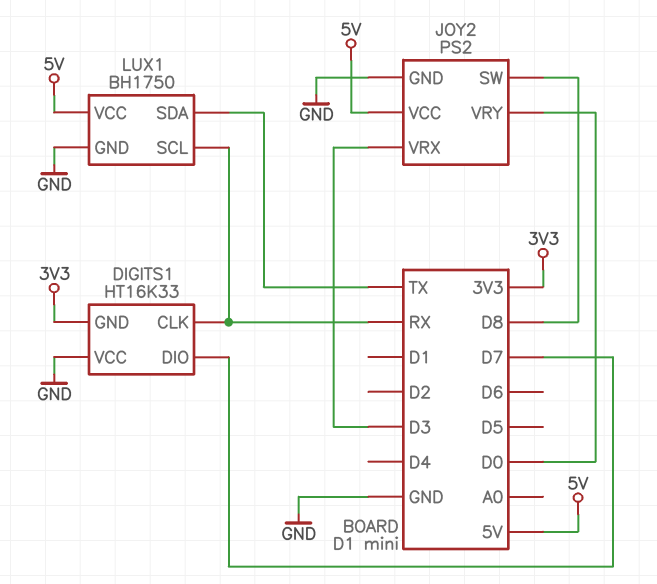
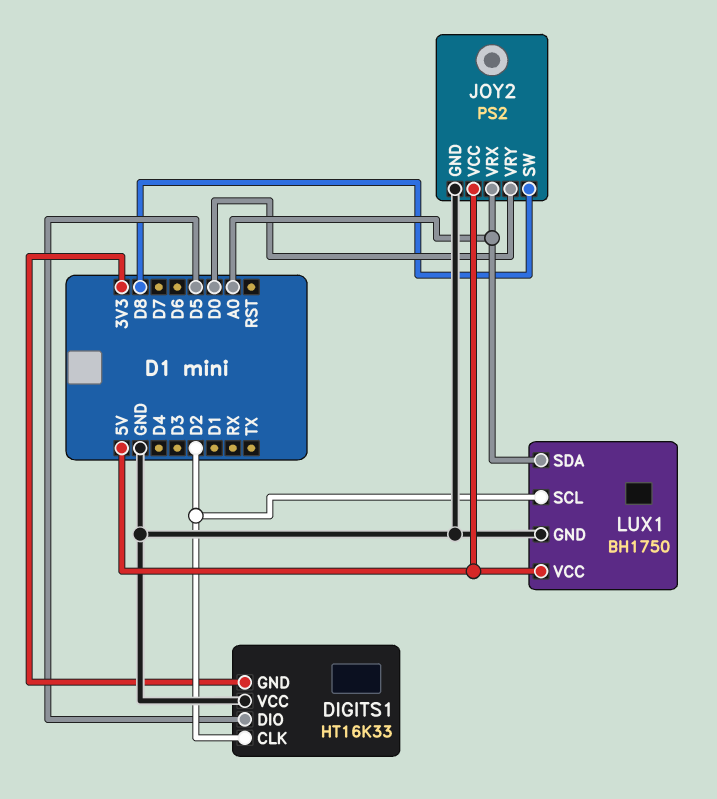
DIGITS1 pin CLK: RX -> D2
DIGITS1 pin DIO: D7 -> D5
JOY2 pin VRX: D3 -> A0
LUX1 pin SCL: RX -> D2
LUX1 pin SDA: TX -> A0

